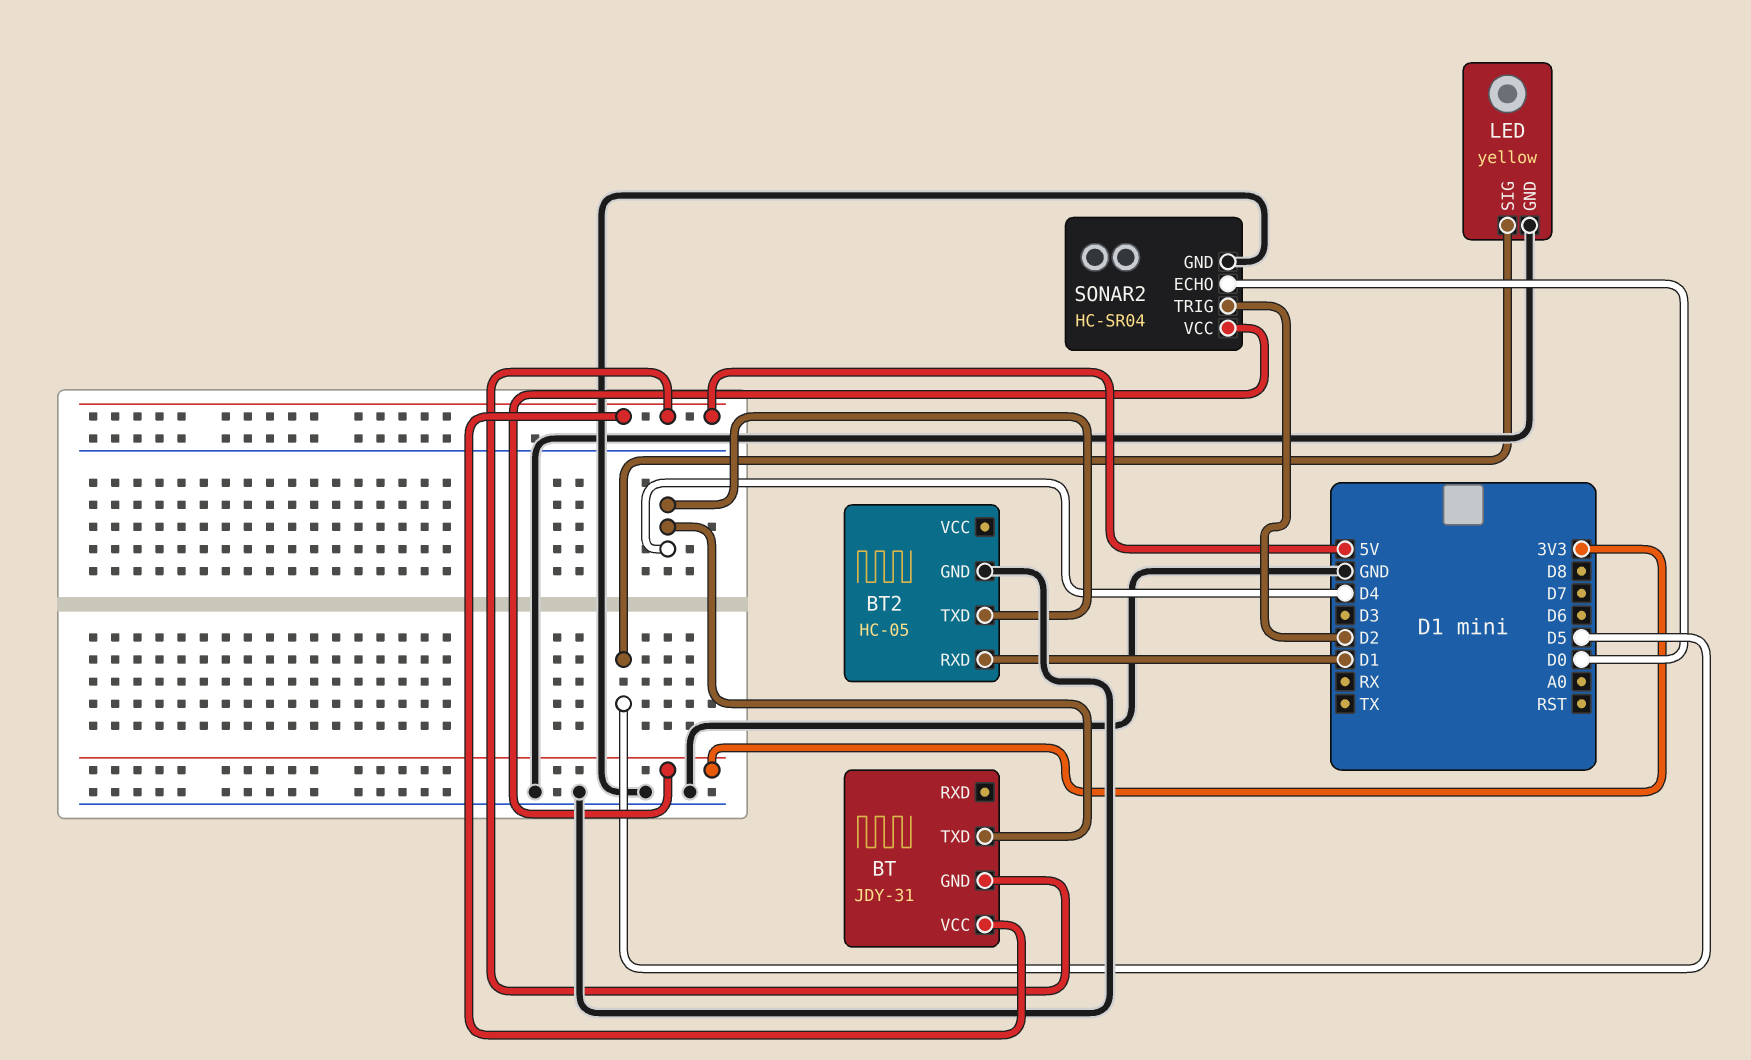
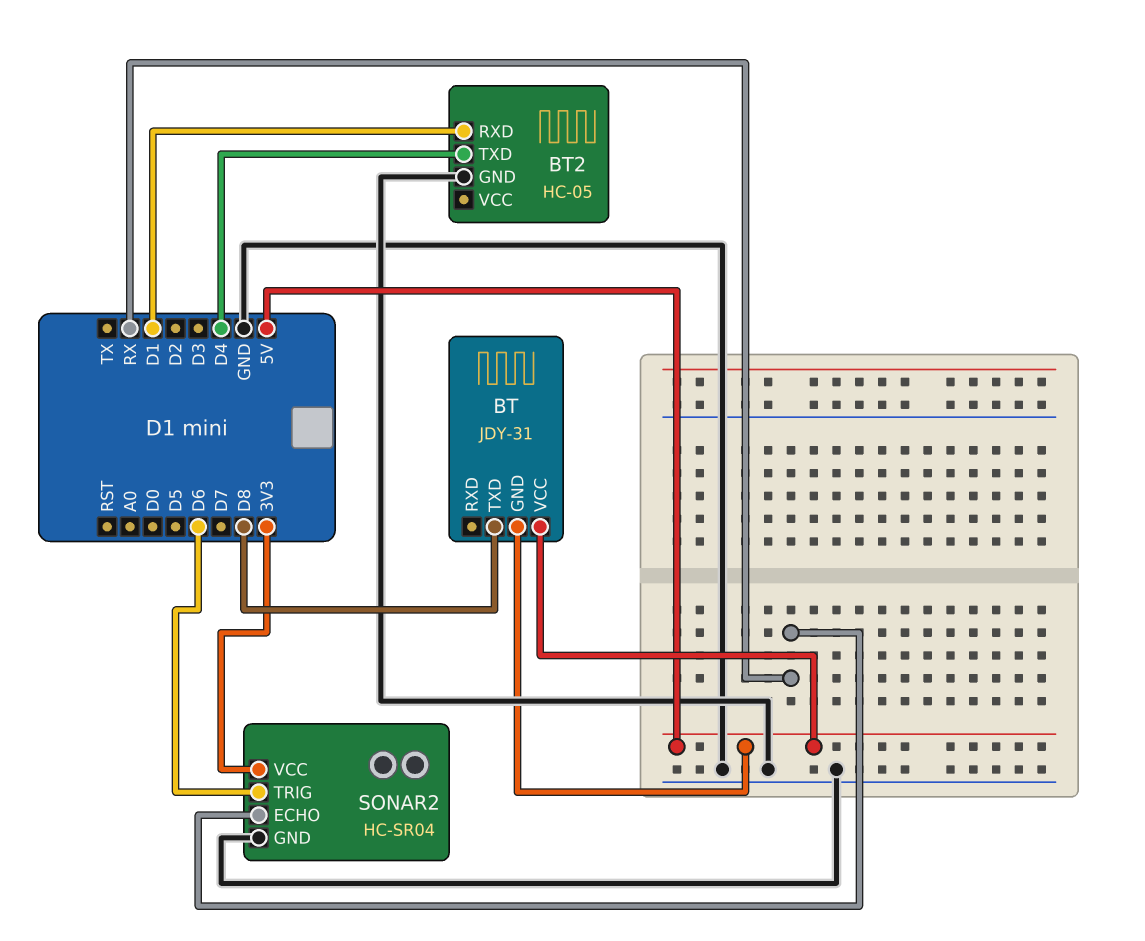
BT pin TXD: D4 -> D8
LED: yellow -> none
LED pin GND: GND -> none
LED pin SIG: D5 -> none
SONAR2 pin ECHO: D0 -> RX
SONAR2 pin TRIG: D2 -> D6

